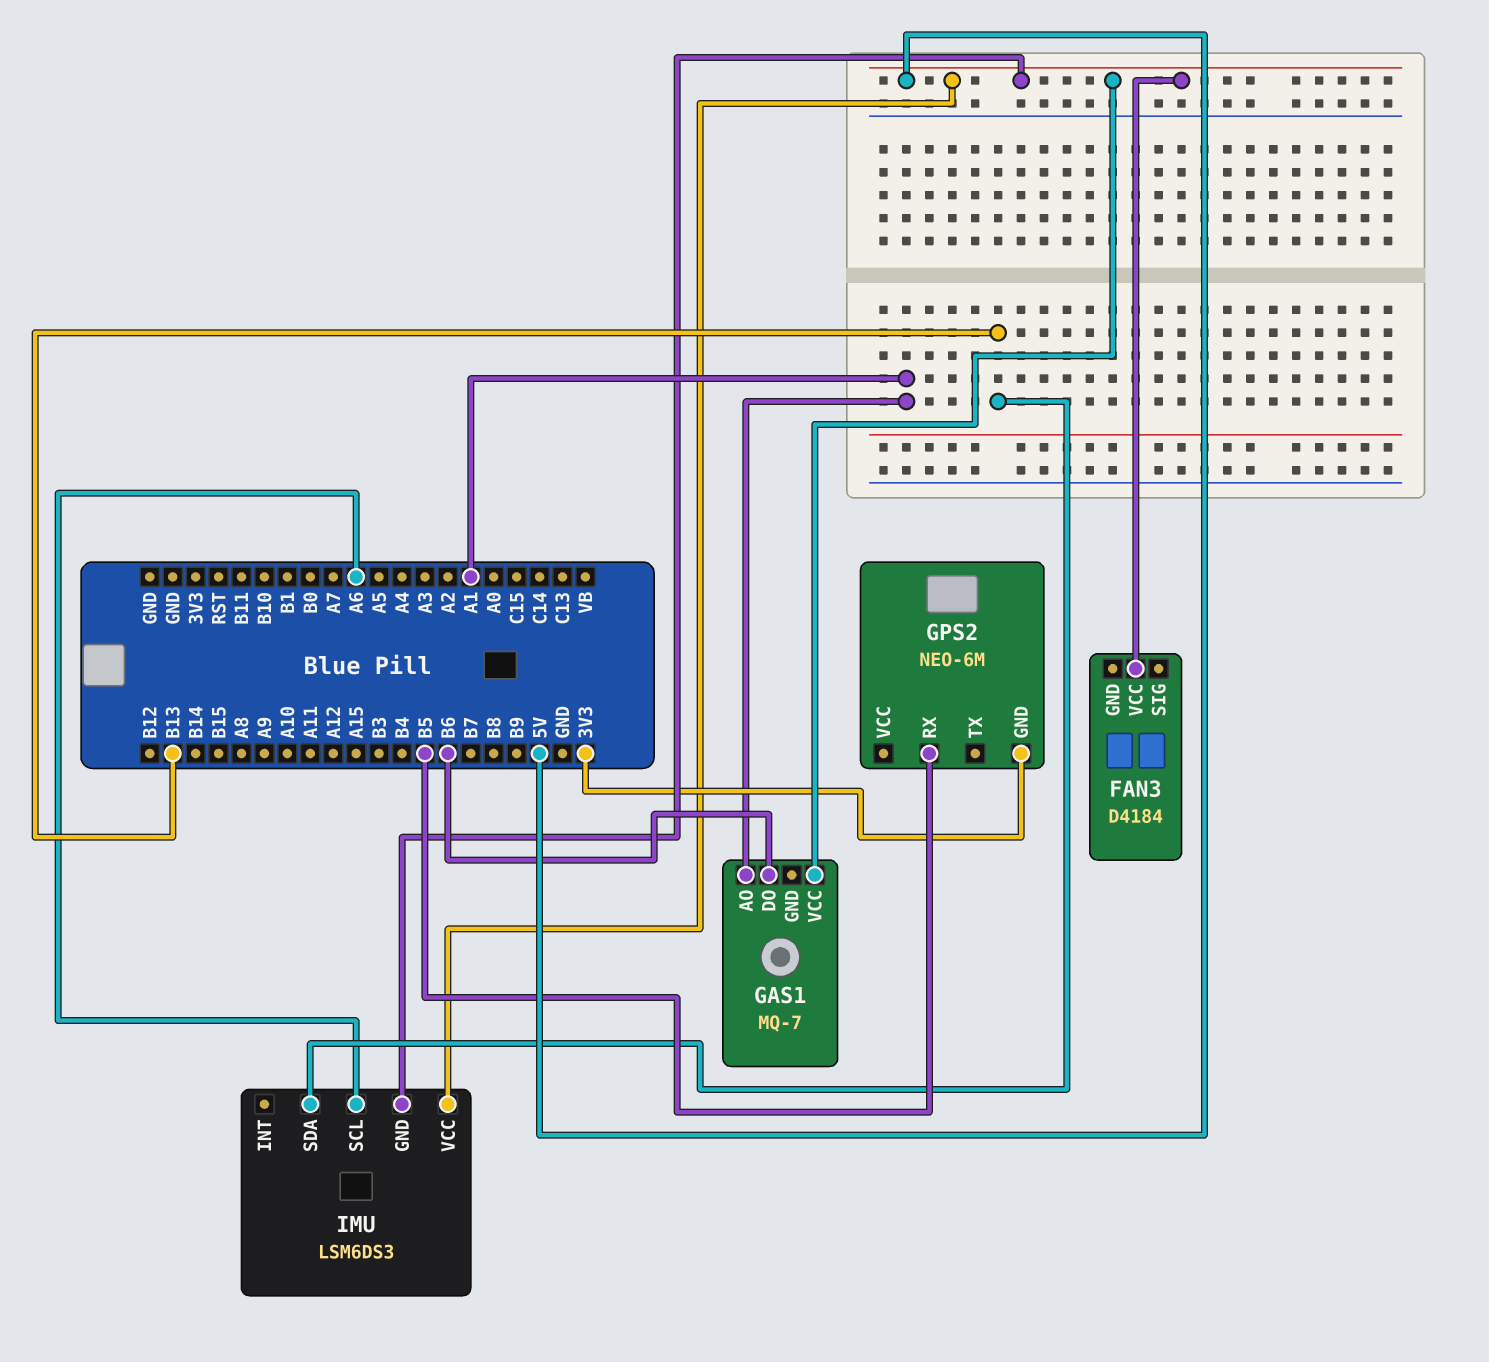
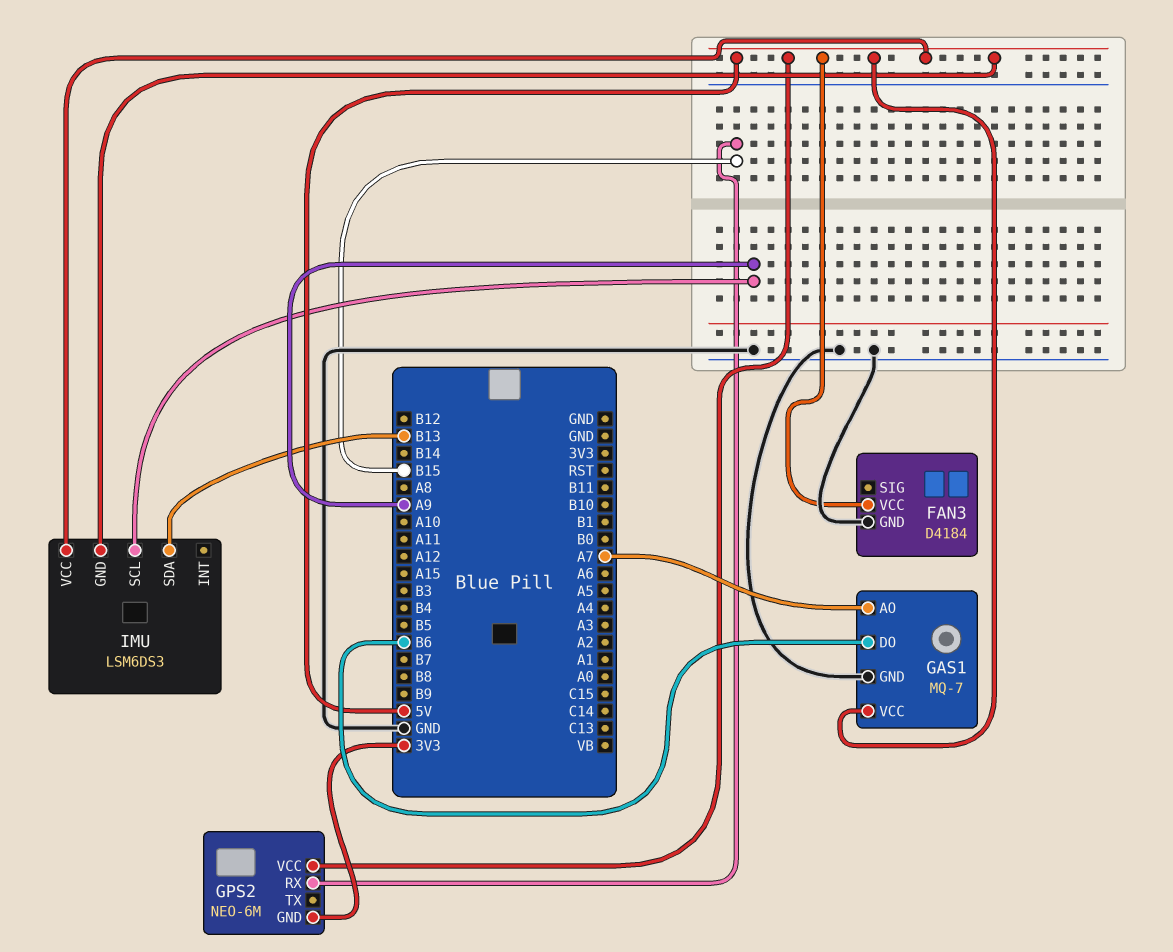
FAN3 pin GND: none -> GND
GAS1 pin AO: A1 -> A7
GAS1 pin GND: none -> GND
GPS2 pin RX: B5 -> B15
GPS2 pin VCC: none -> 5V
IMU pin SCL: A6 -> A9

